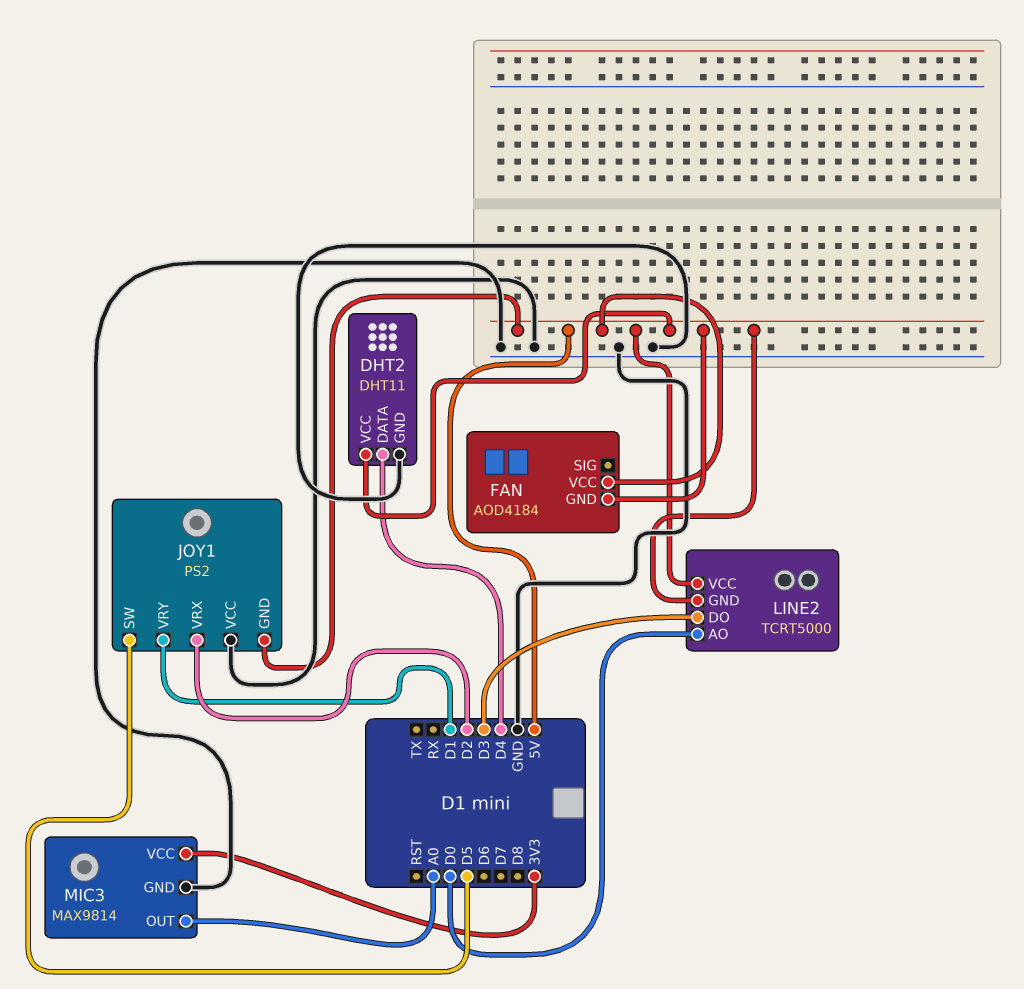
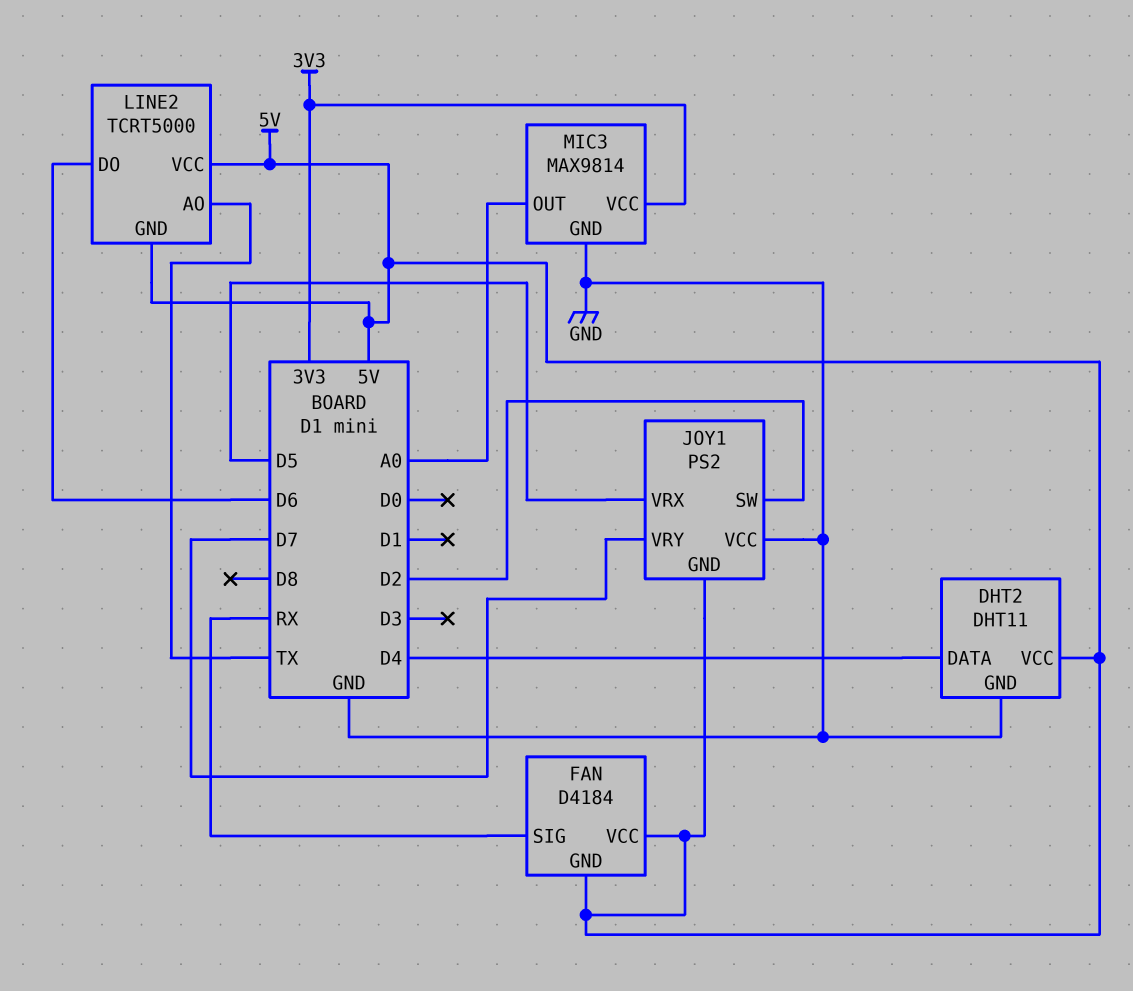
FAN: AOD4184 -> D4184
FAN pin SIG: none -> RX
JOY1 pin SW: D5 -> D2
JOY1 pin VRX: D2 -> D5
JOY1 pin VRY: D1 -> D7
LINE2 pin AO: D0 -> TX
LINE2 pin DO: D3 -> D6

